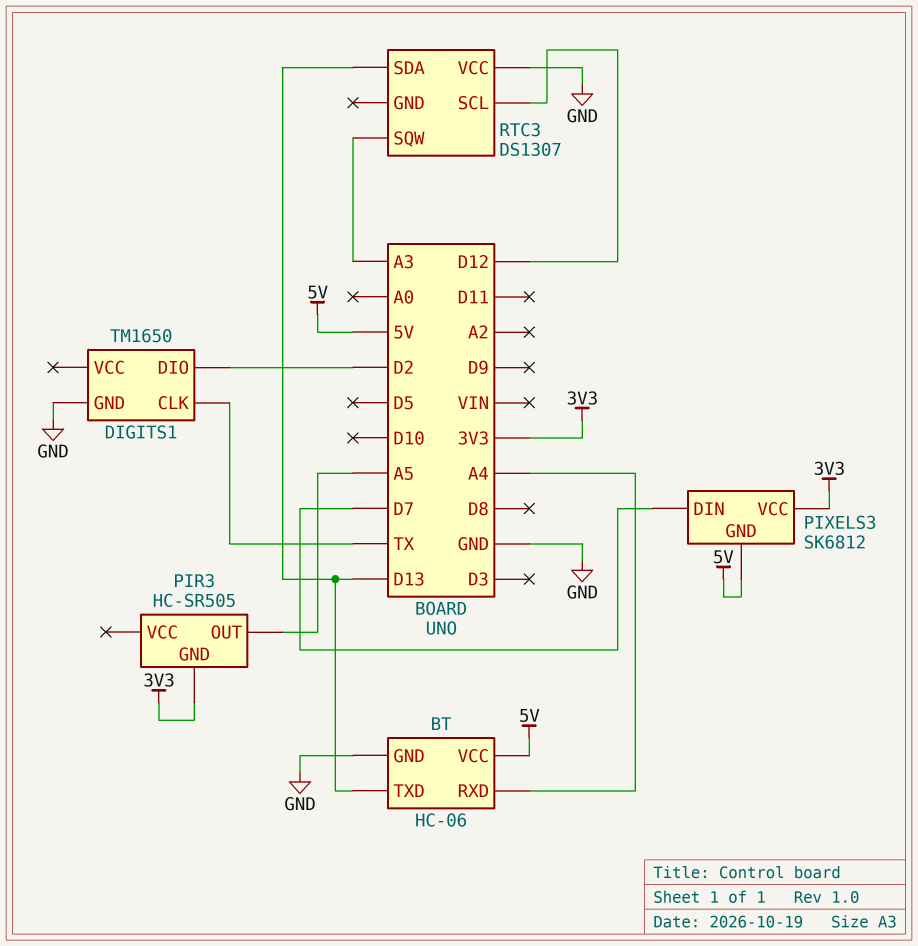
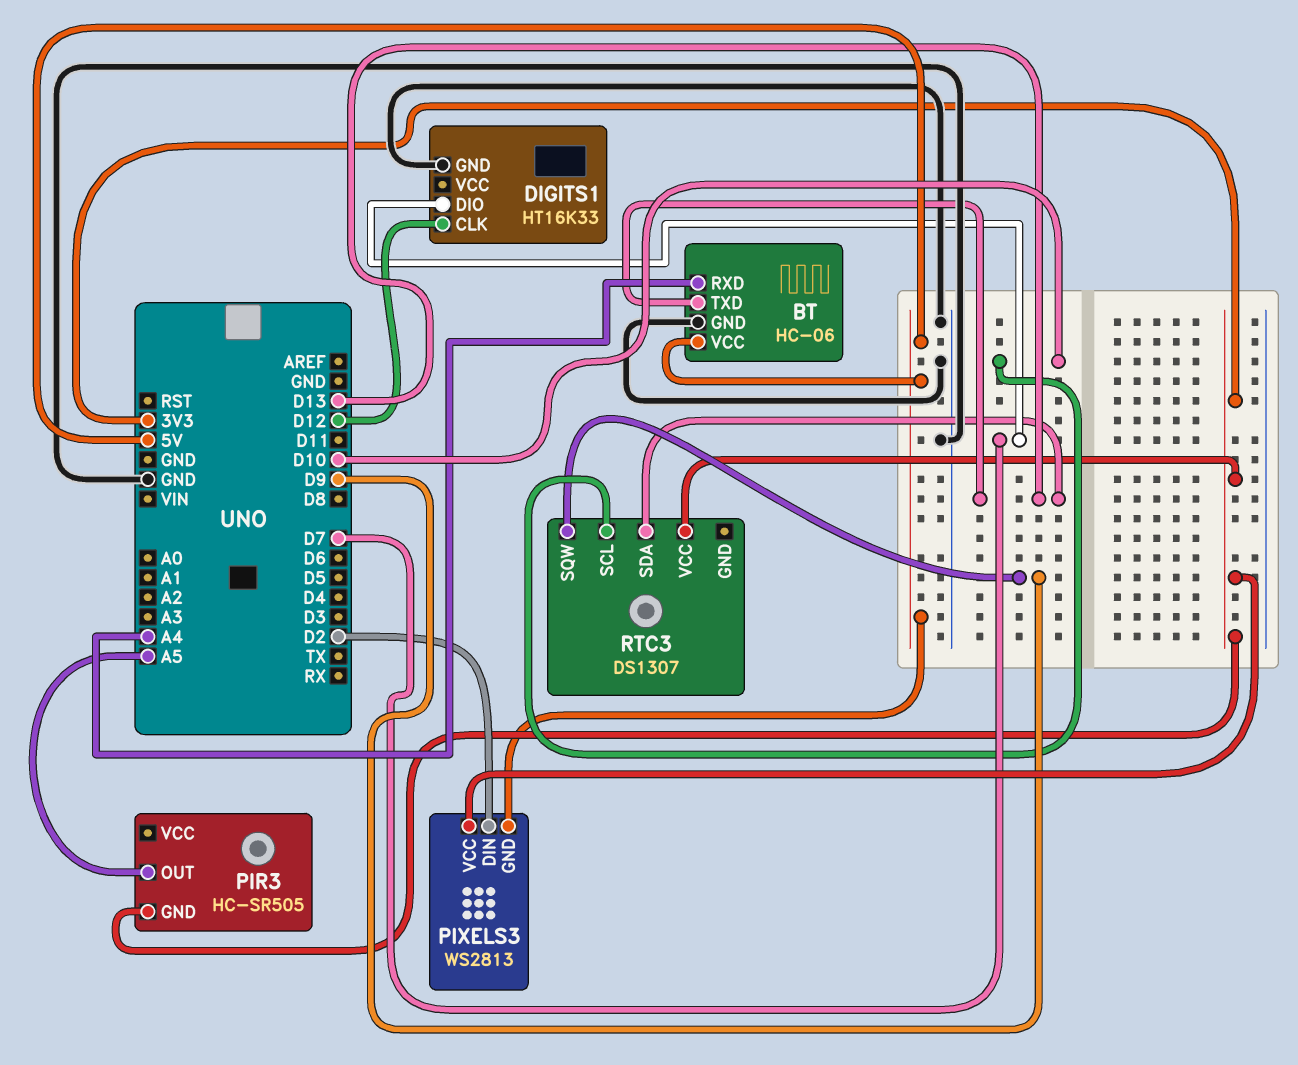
DIGITS1: TM1650 -> HT16K33
DIGITS1 pin CLK: TX -> D12
DIGITS1 pin DIO: D2 -> D7
PIXELS3: SK6812 -> WS2813
PIXELS3 pin DIN: D7 -> D2
RTC3 pin SCL: D12 -> D10
RTC3 pin SQW: A3 -> D9
RTC3 pin VCC: GND -> 3V3

